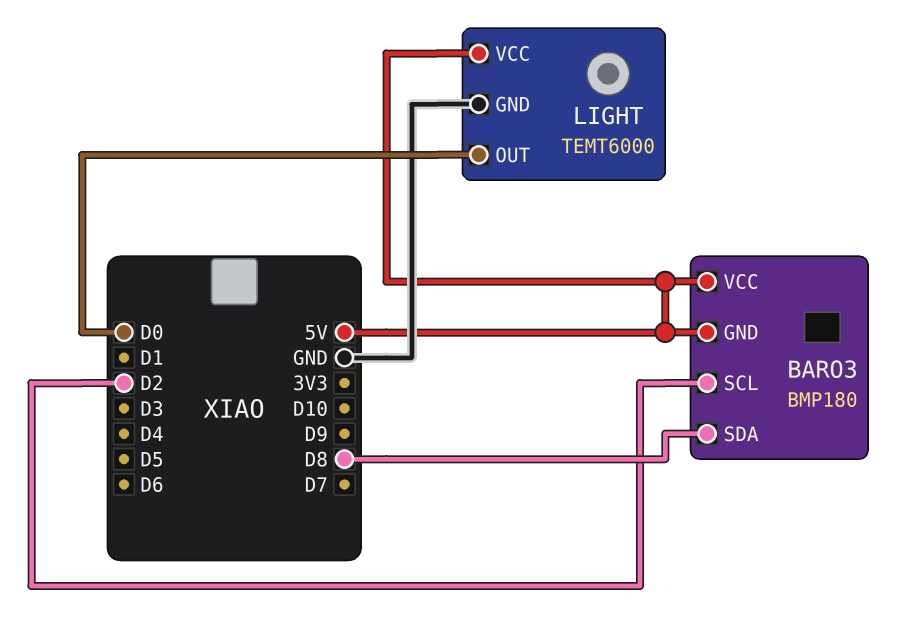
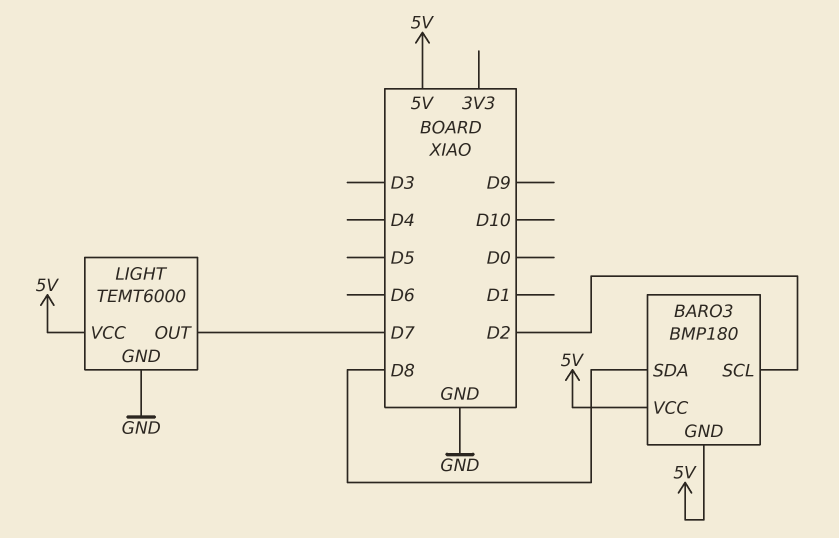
LIGHT pin OUT: D0 -> D7

